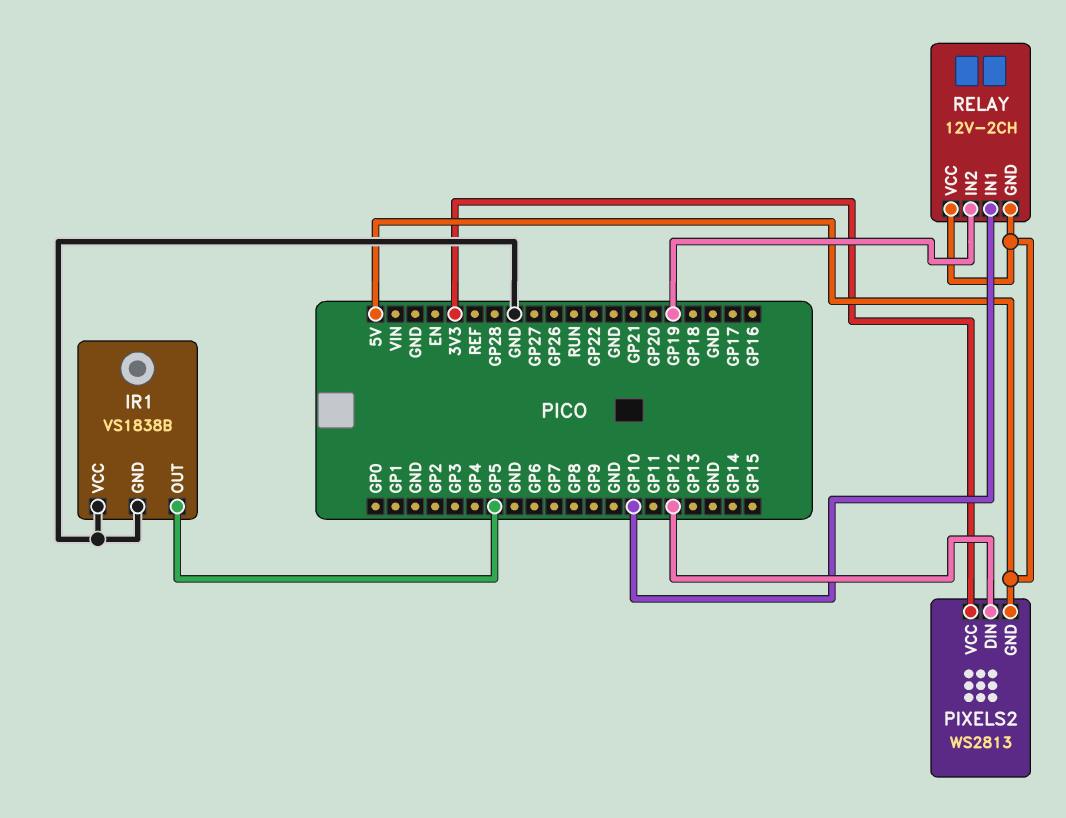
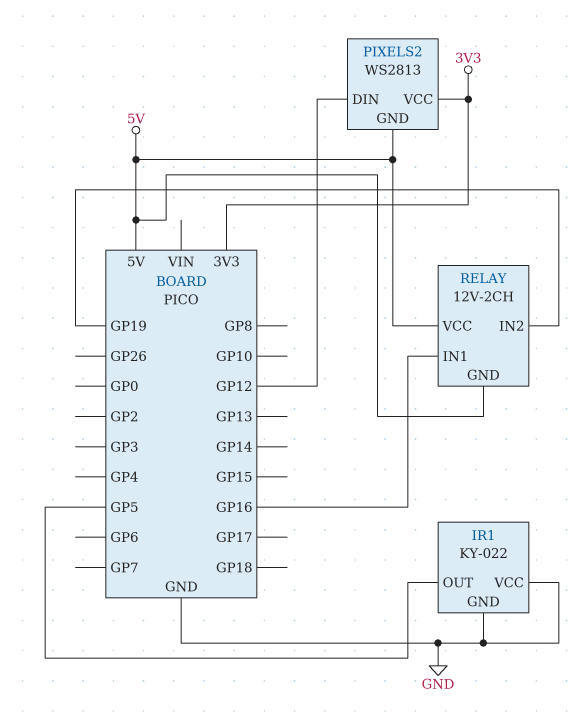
IR1: VS1838B -> KY-022
RELAY pin IN1: GP10 -> GP16

